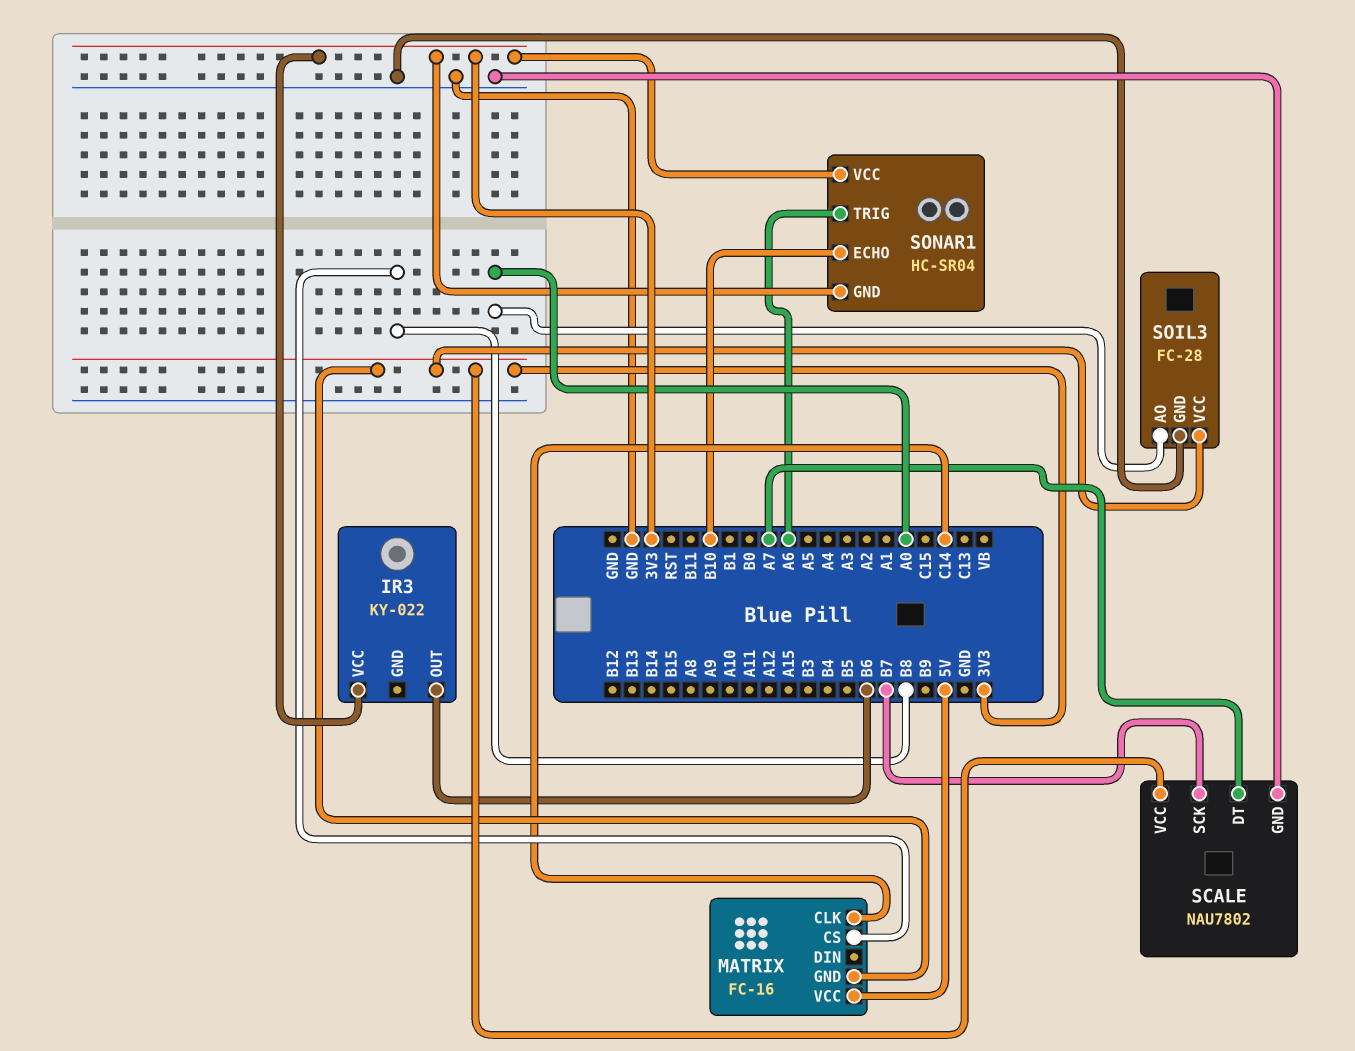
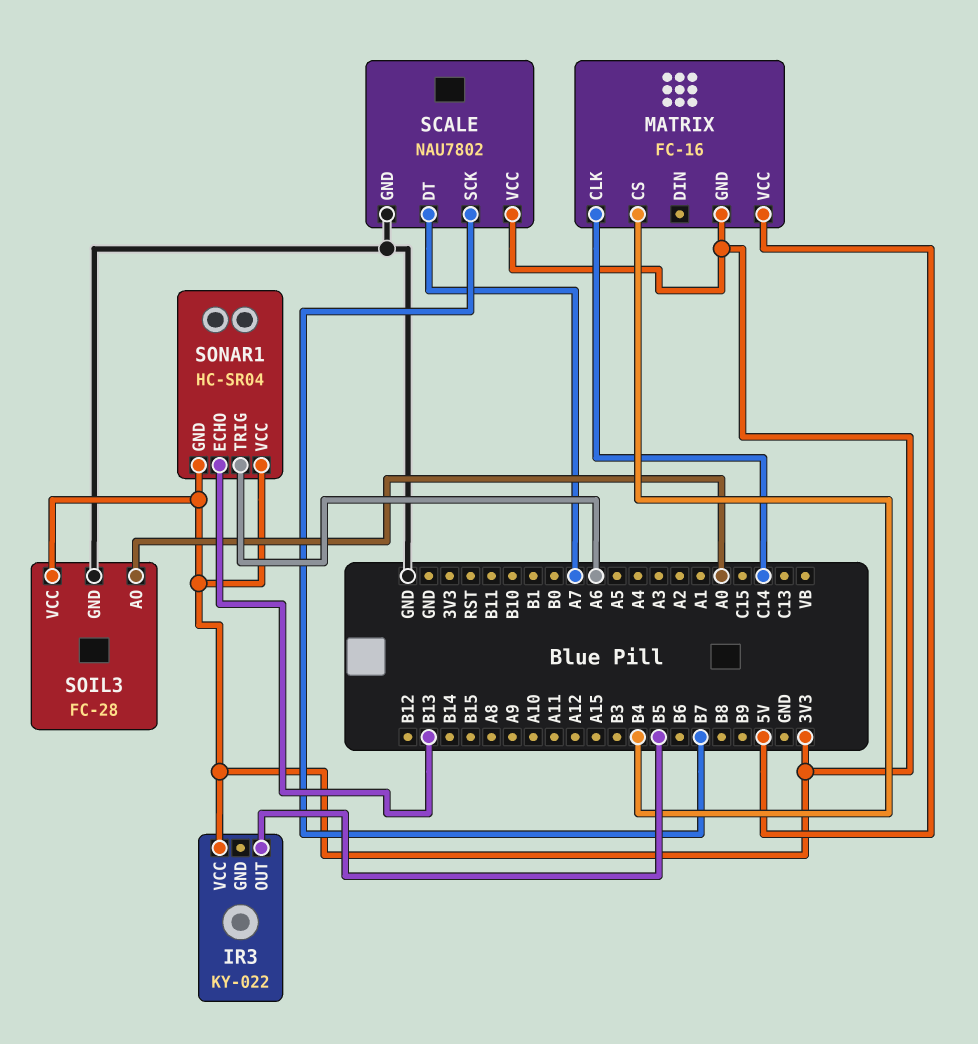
IR3 pin OUT: B6 -> B5
MATRIX pin CS: B8 -> B4
SONAR1 pin ECHO: B10 -> B13

